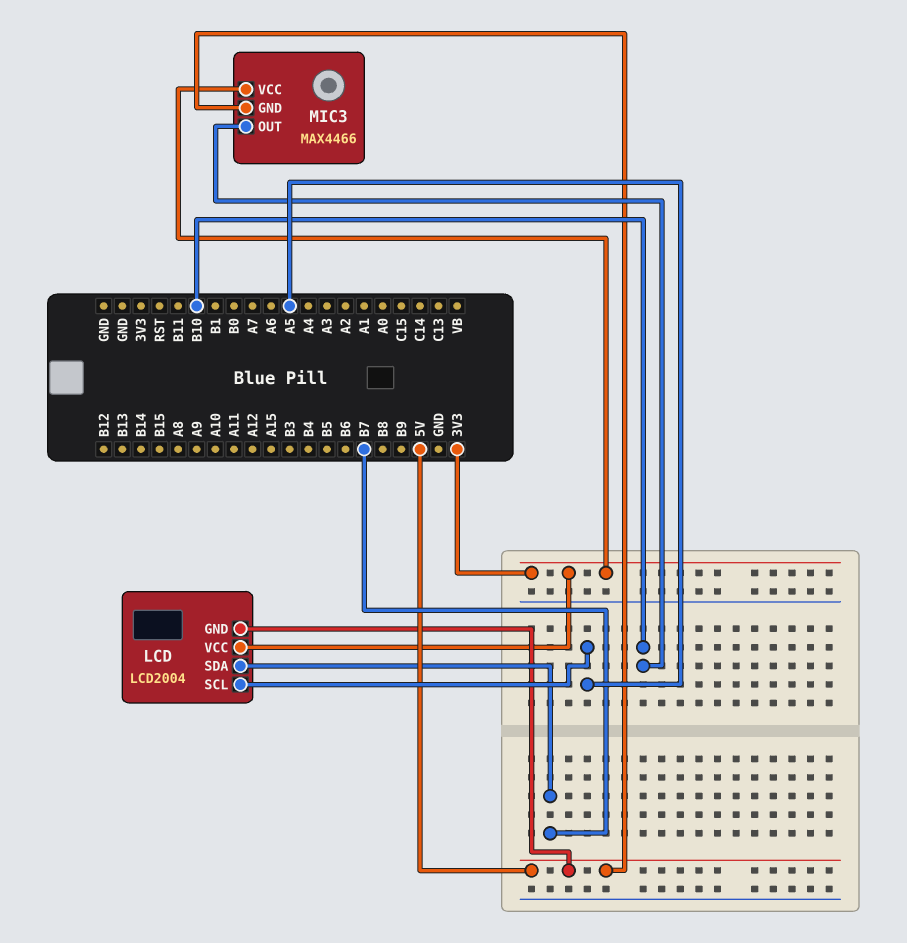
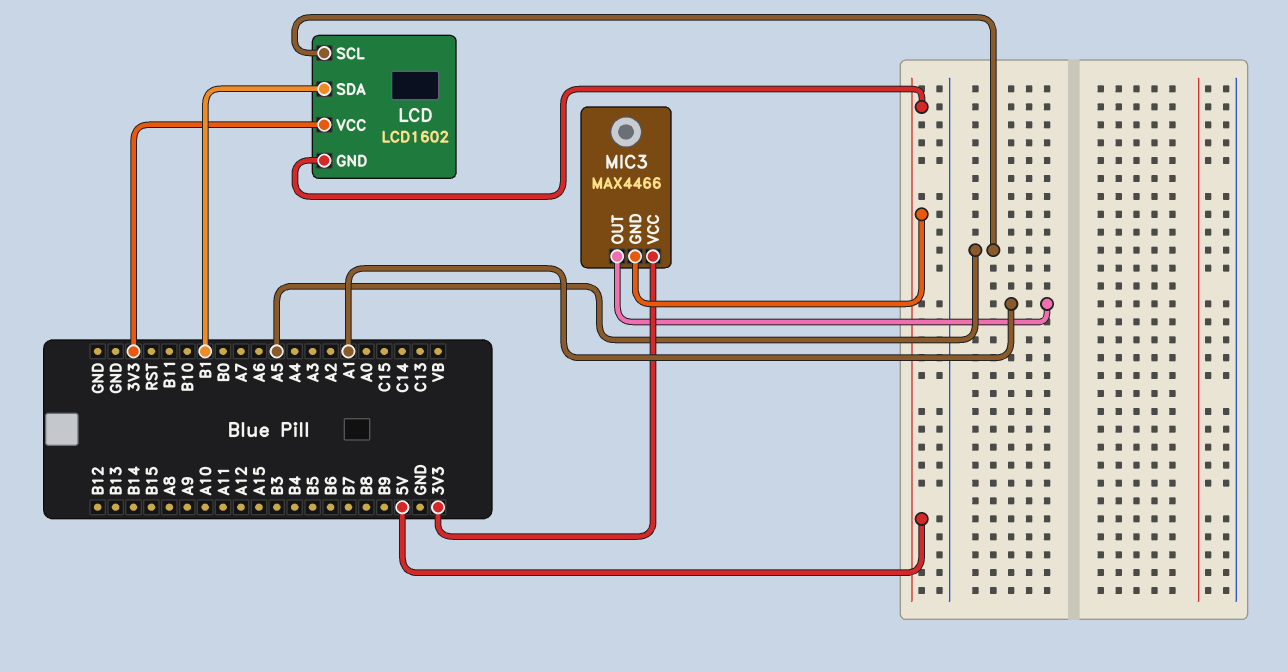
LCD: LCD2004 -> LCD1602
LCD pin SDA: B7 -> B1
MIC3 pin OUT: B10 -> A1

